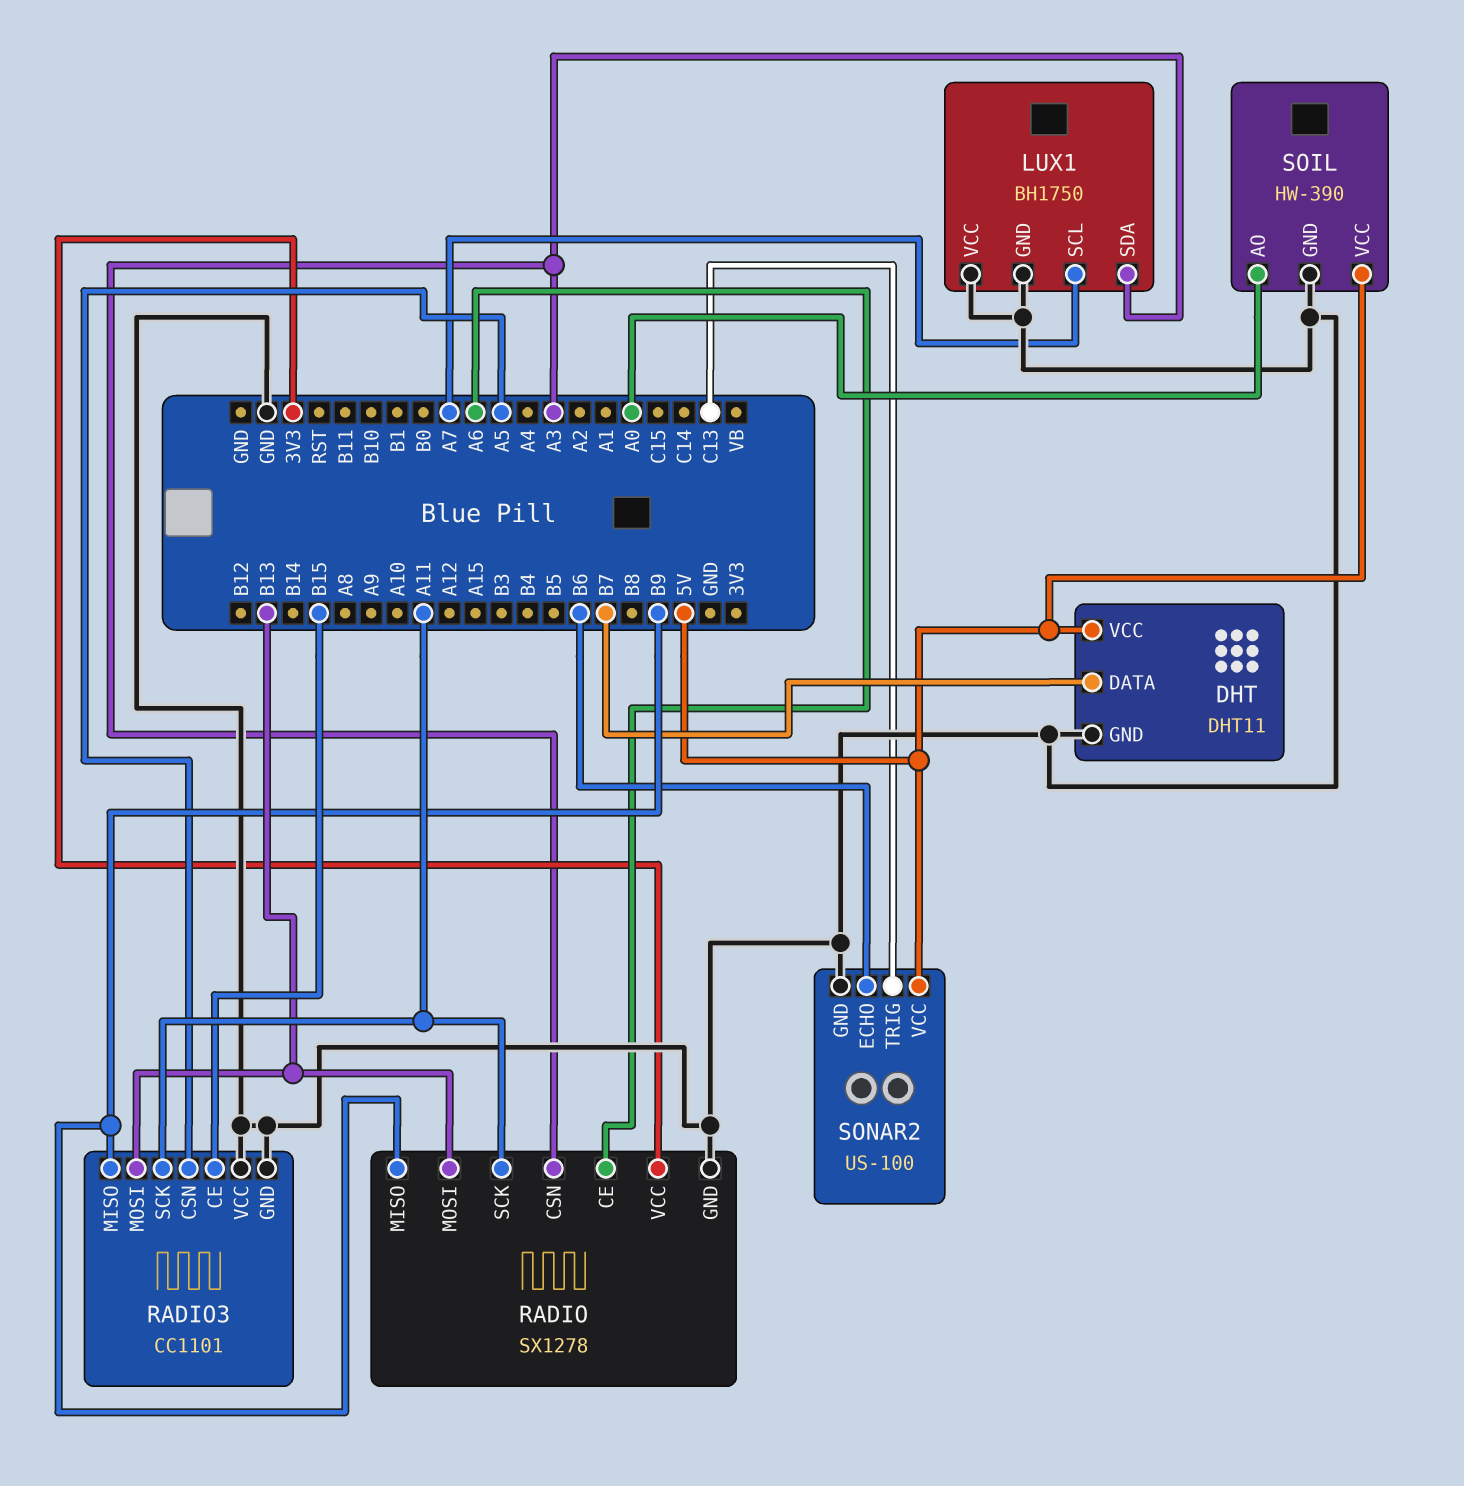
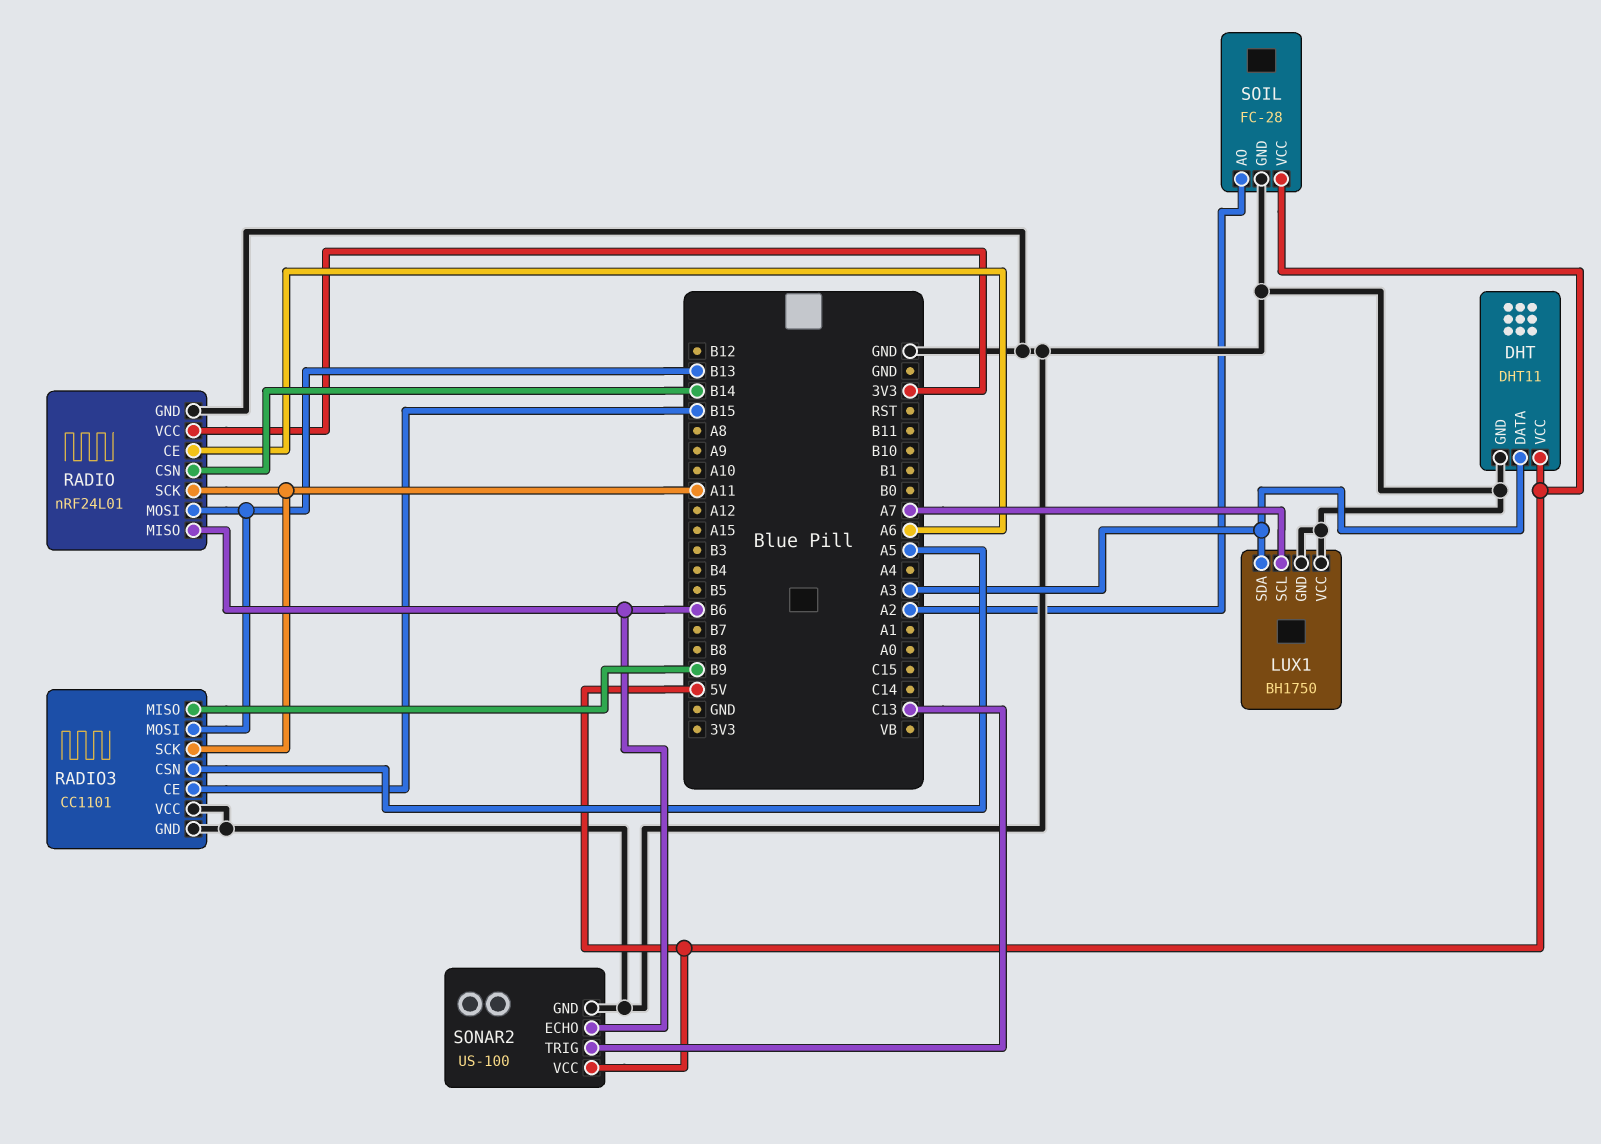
DHT pin DATA: B7 -> A3
RADIO: SX1278 -> nRF24L01
RADIO pin CSN: A3 -> B14
RADIO pin MISO: B9 -> B6
SOIL: HW-390 -> FC-28
SOIL pin AO: A0 -> A2

